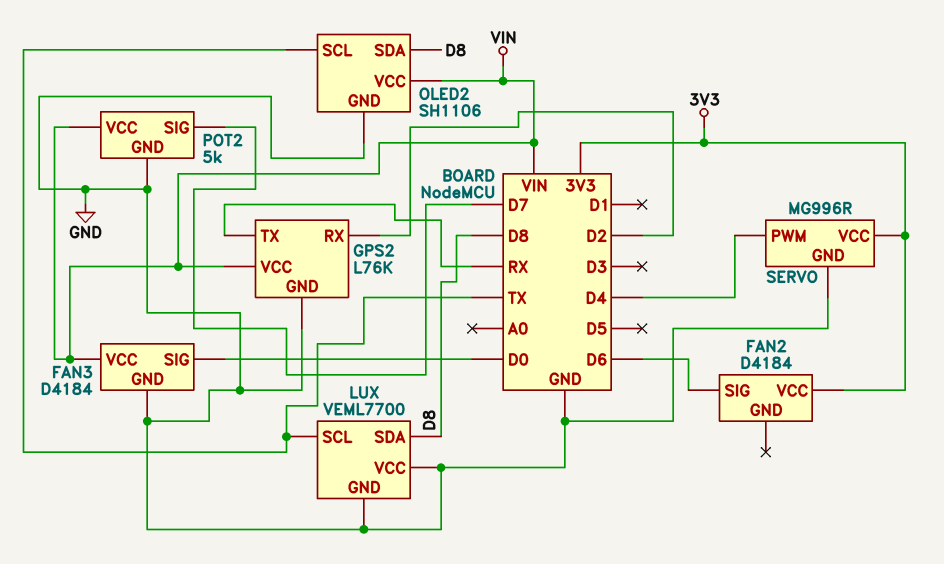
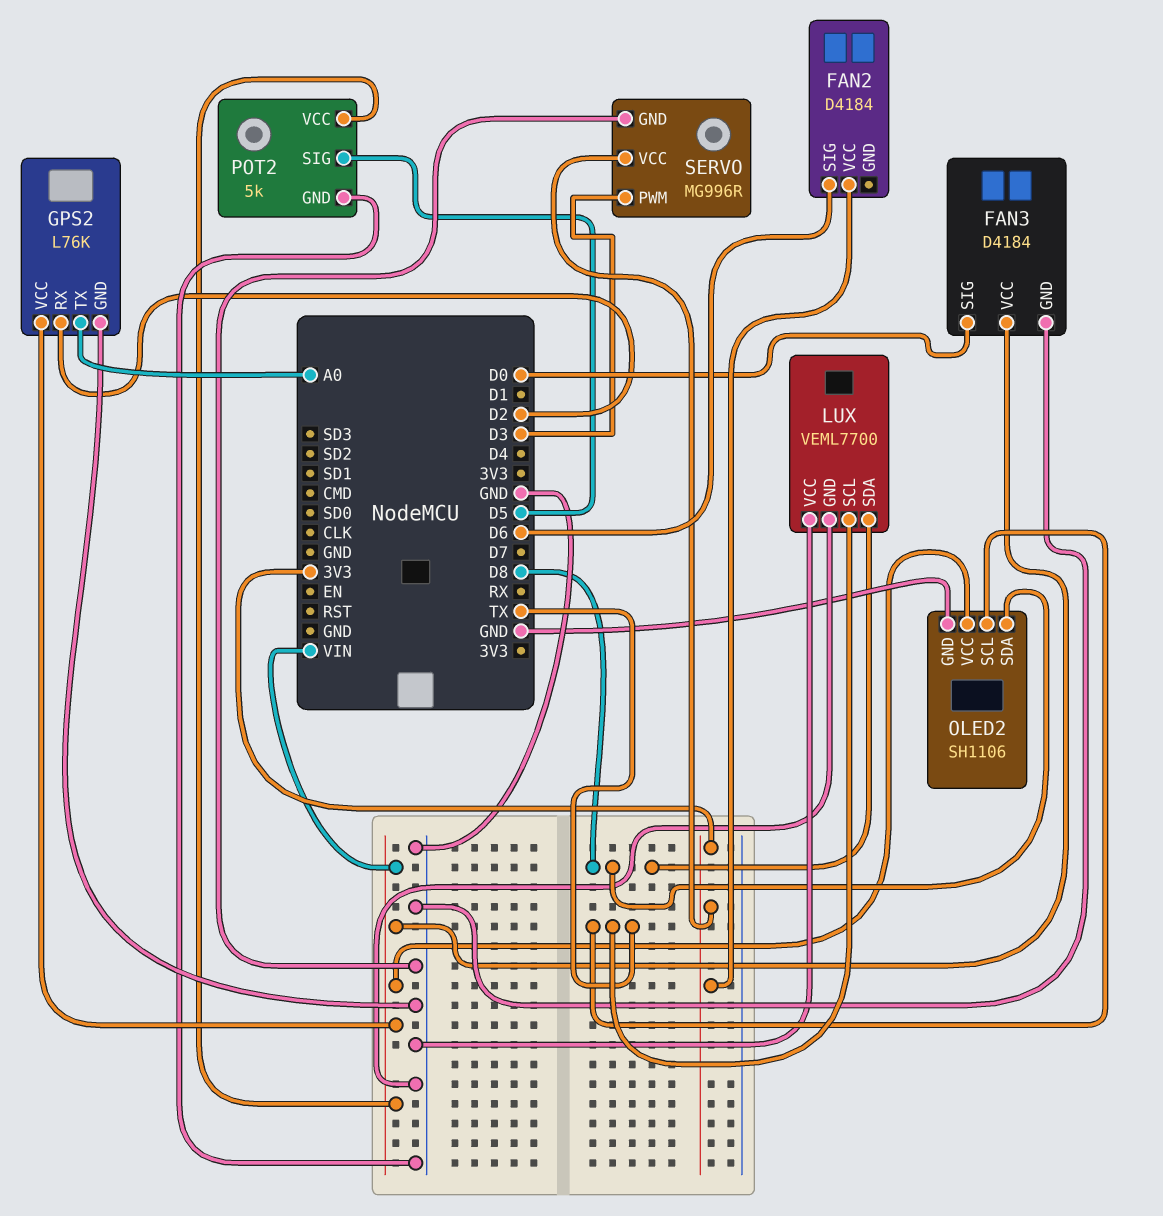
GPS2 pin TX: RX -> A0
POT2 pin SIG: D7 -> D5
SERVO pin PWM: D4 -> D3

